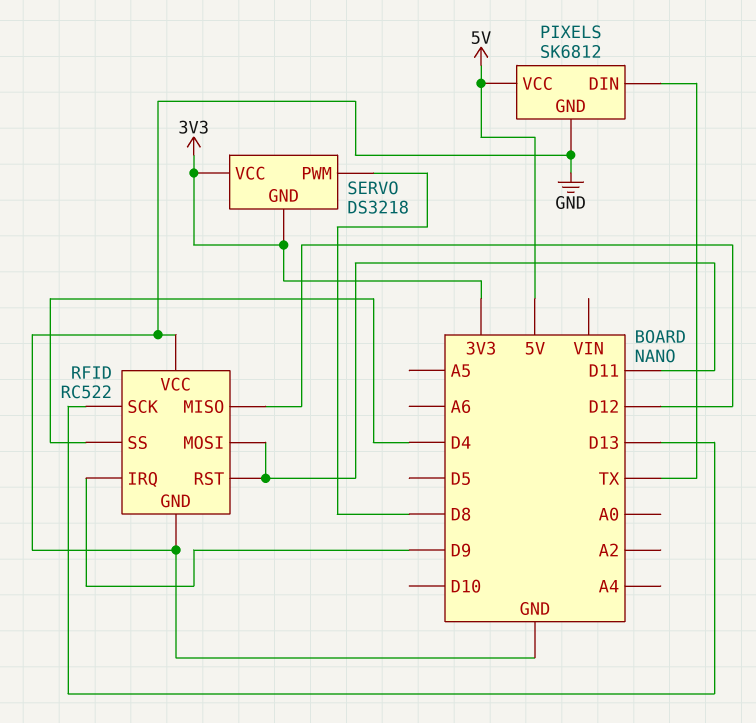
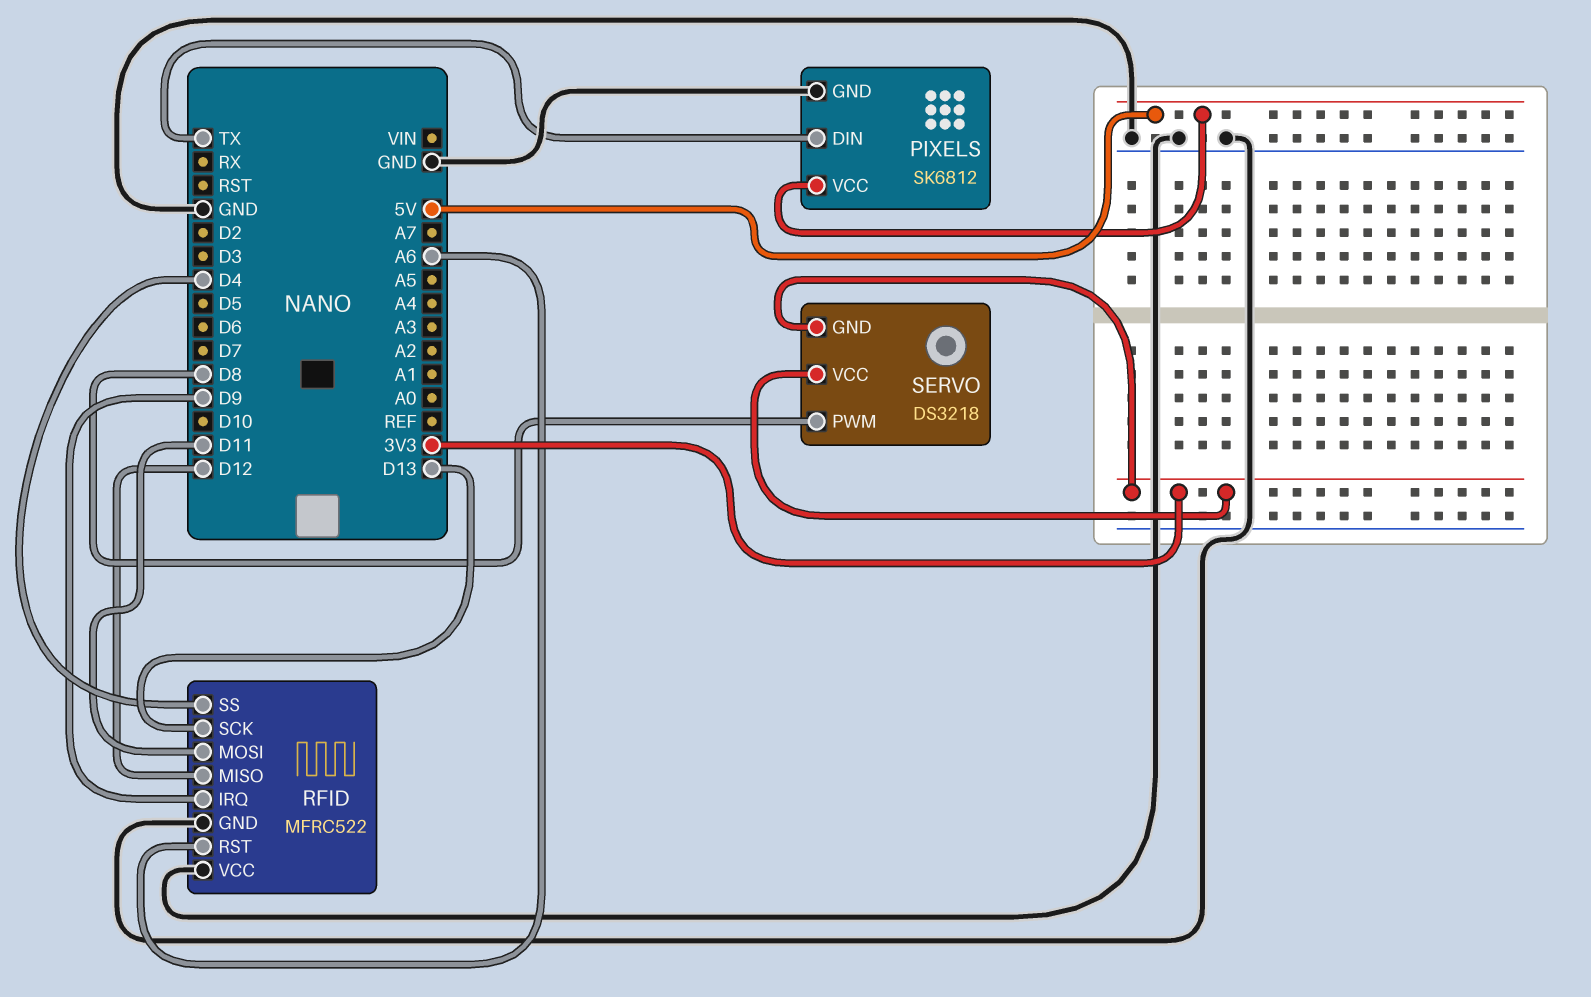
RFID: RC522 -> MFRC522
RFID pin RST: D11 -> A6

